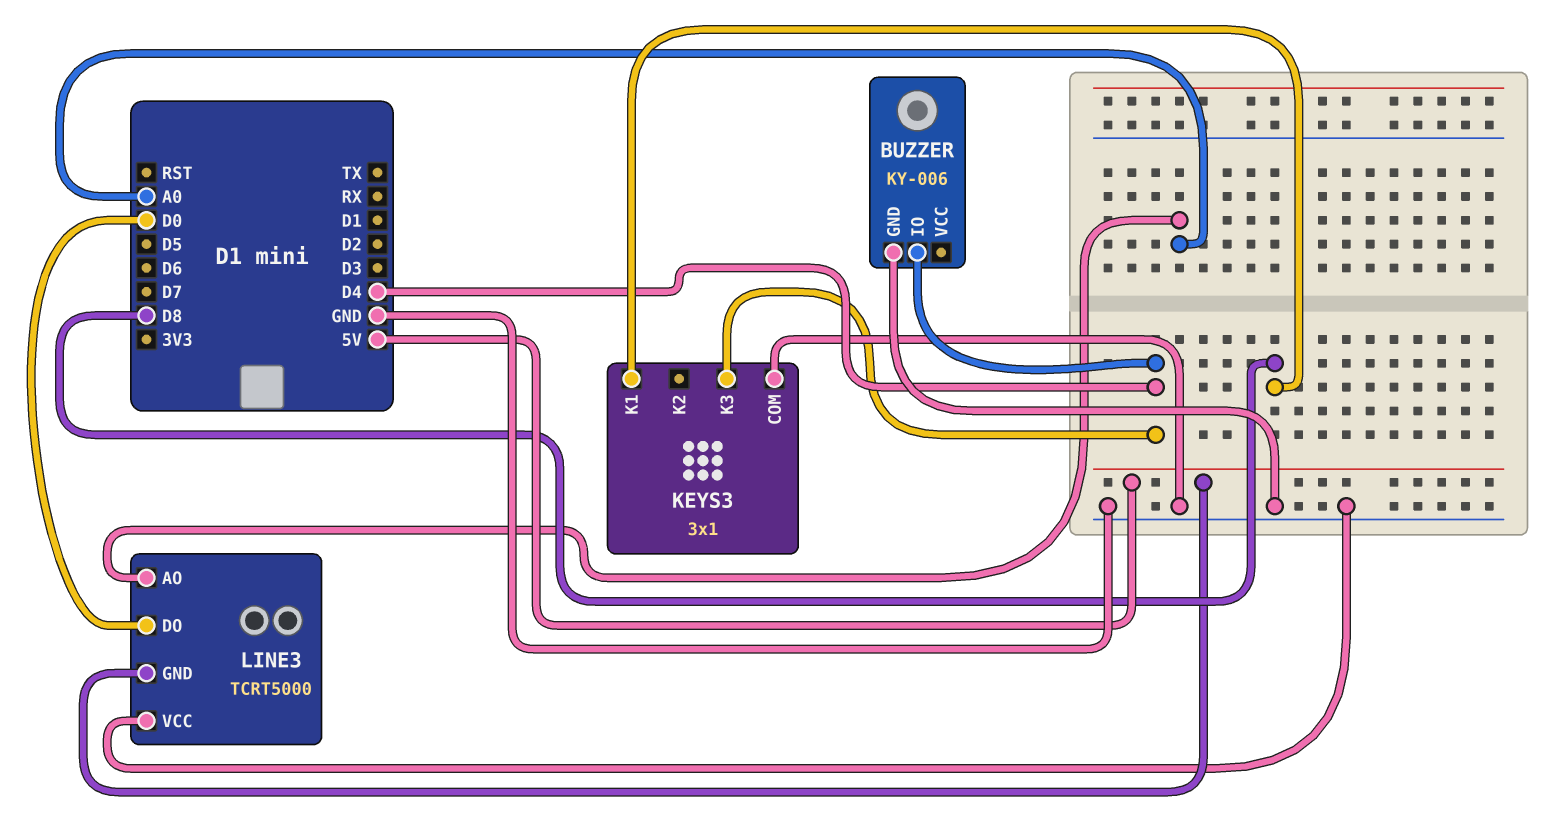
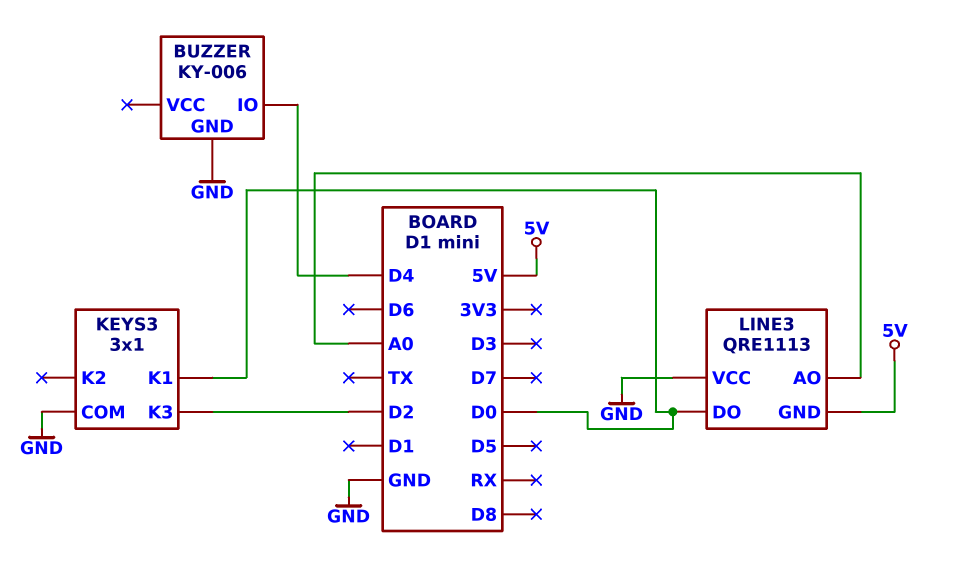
KEYS3 pin K1: D8 -> D0
KEYS3 pin K3: D4 -> D2
LINE3: TCRT5000 -> QRE1113

